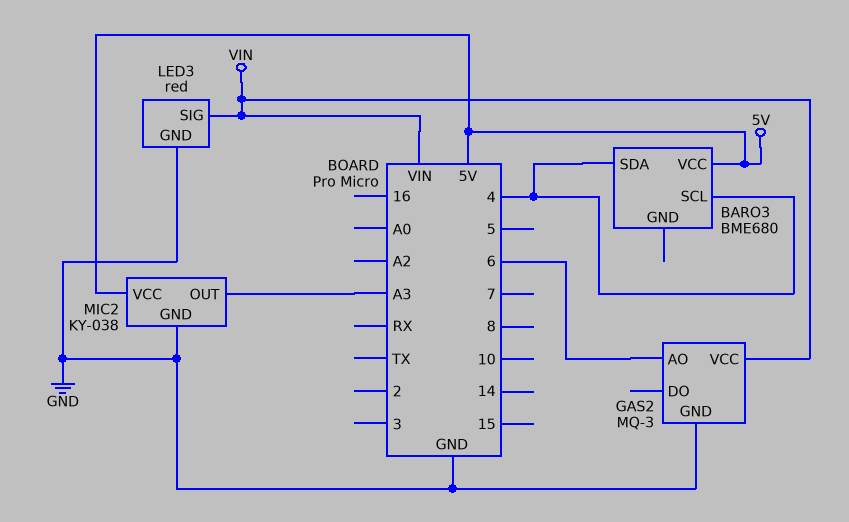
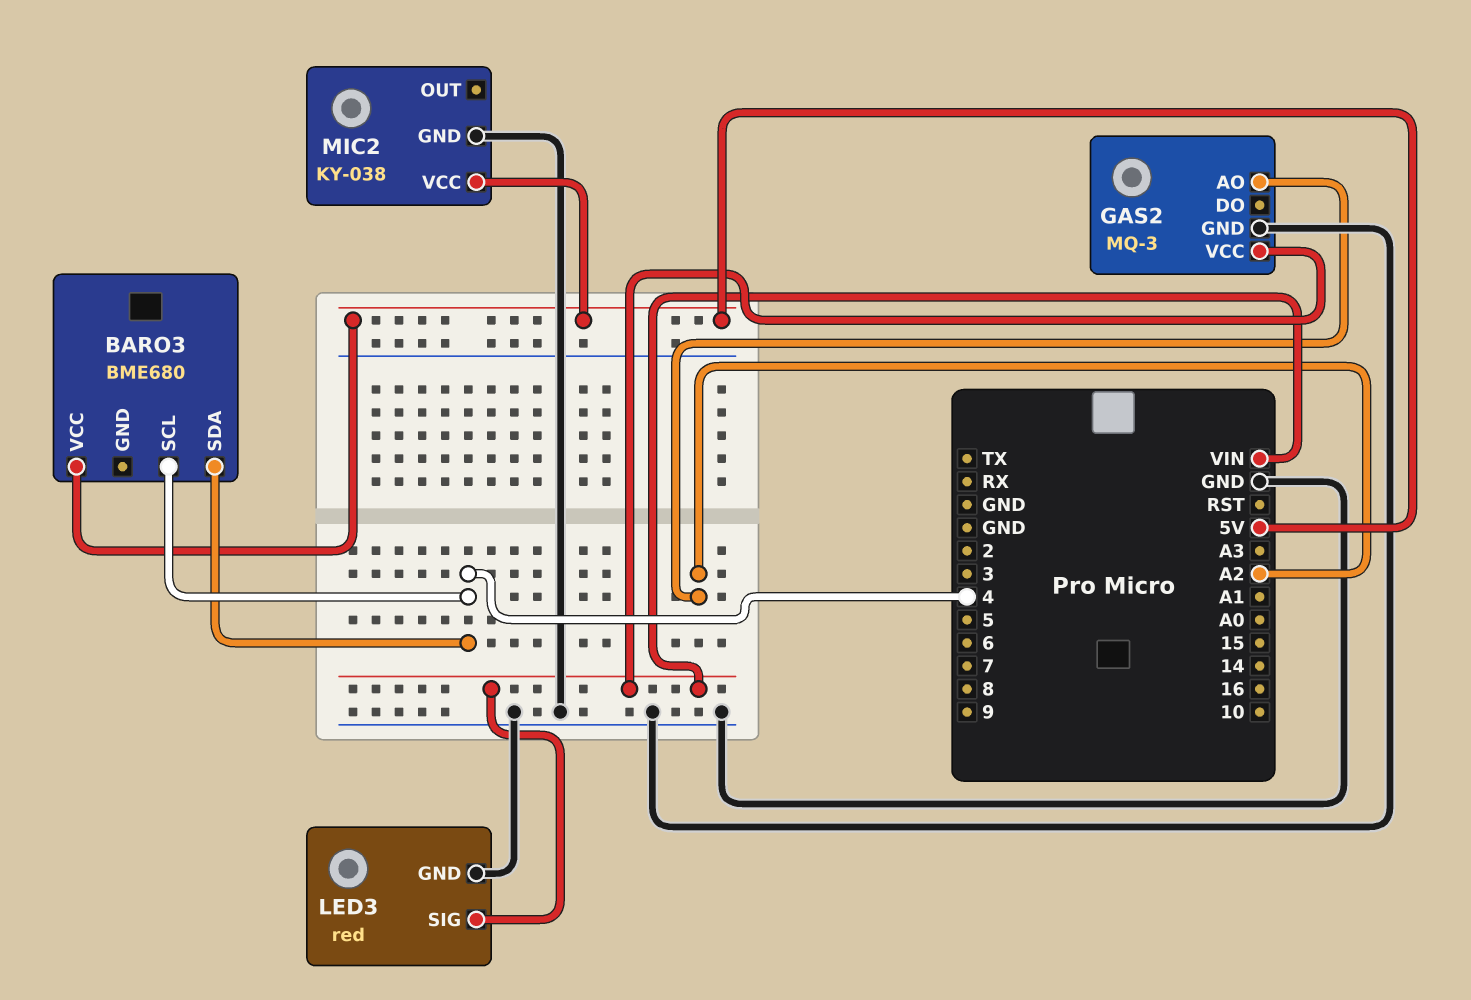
GAS2 pin AO: 6 -> A2
MIC2 pin OUT: A3 -> none

